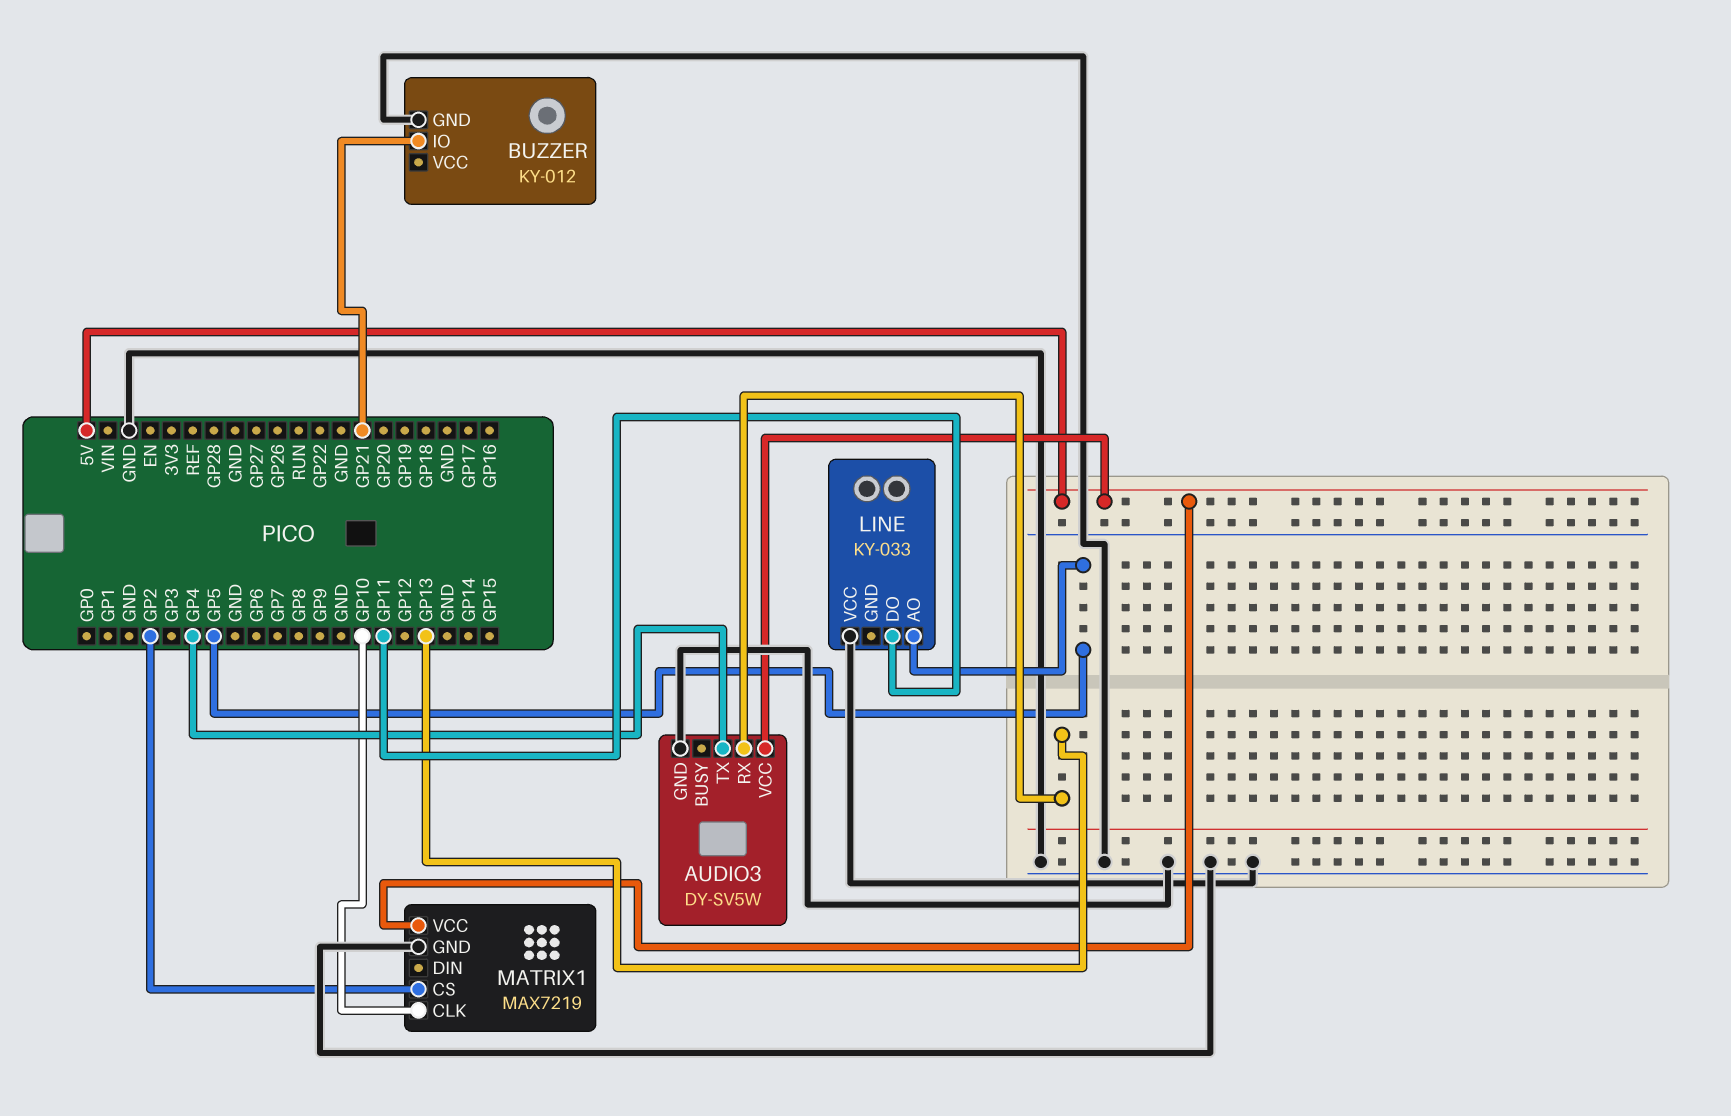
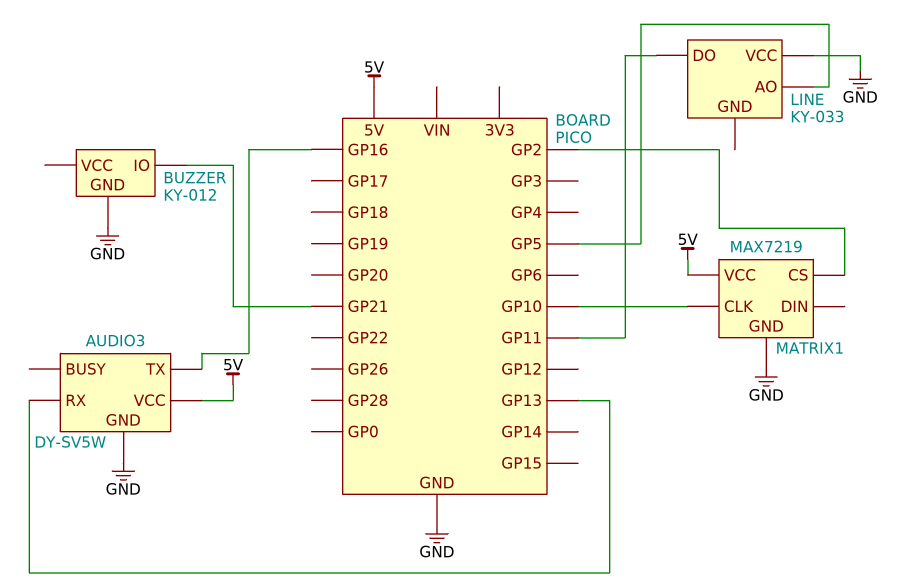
AUDIO3 pin TX: GP4 -> GP16

